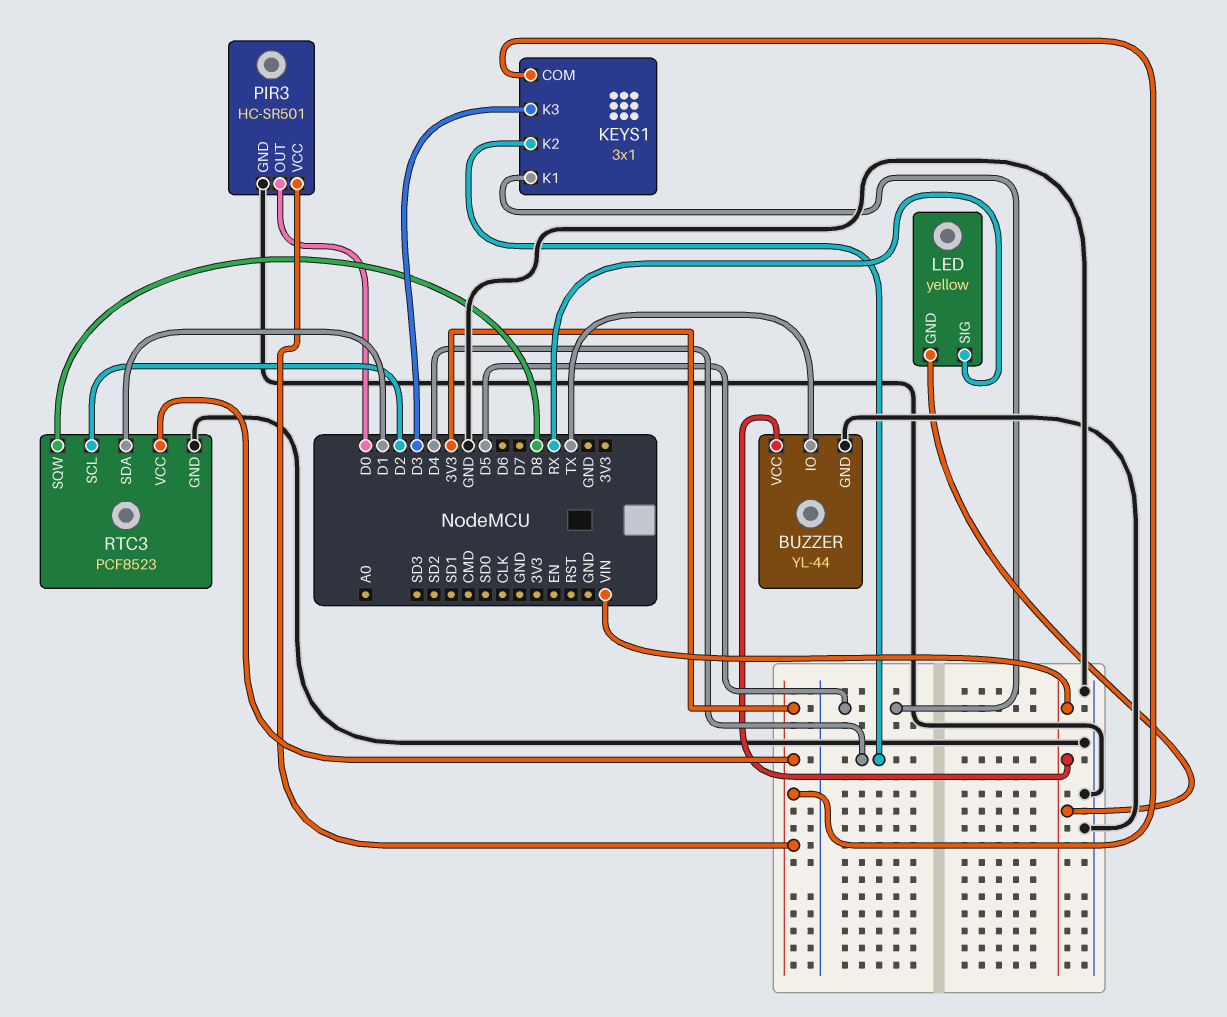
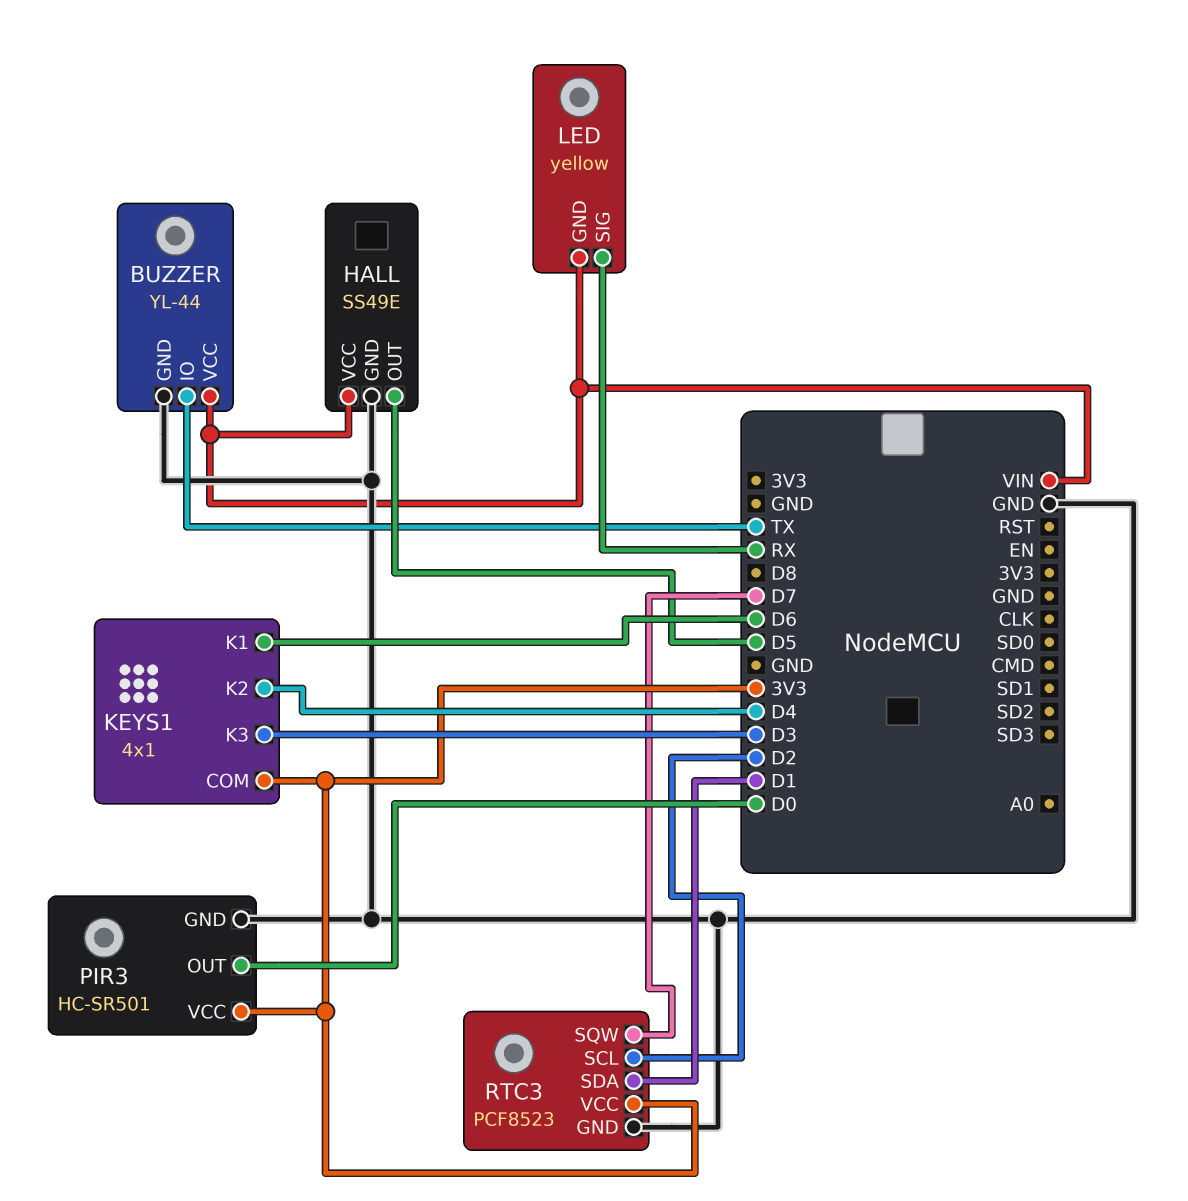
HALL: none -> SS49E
HALL pin GND: none -> GND
HALL pin OUT: none -> D5
HALL pin VCC: none -> VIN
KEYS1: 3x1 -> 4x1
KEYS1 pin K1: D5 -> D6
RTC3 pin SQW: D8 -> D7

